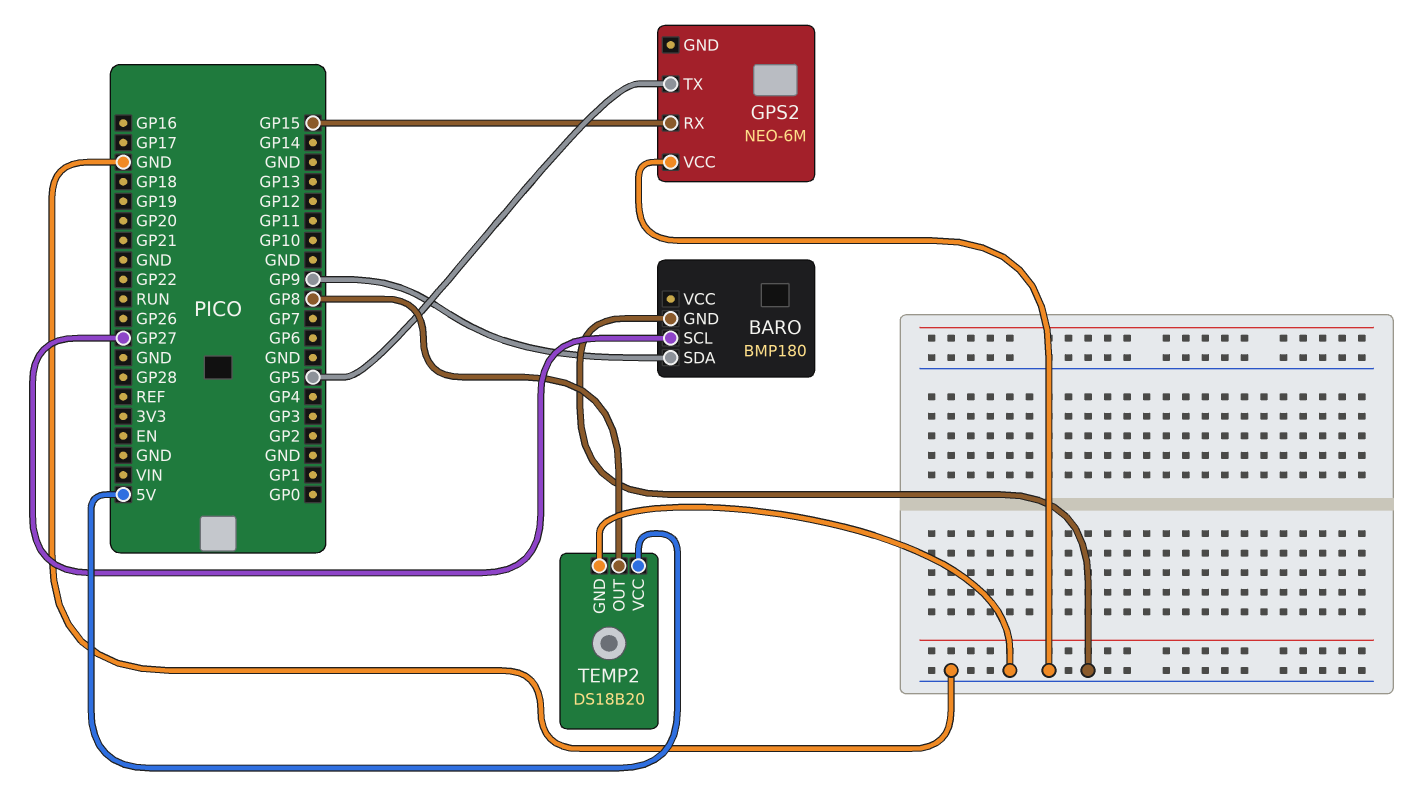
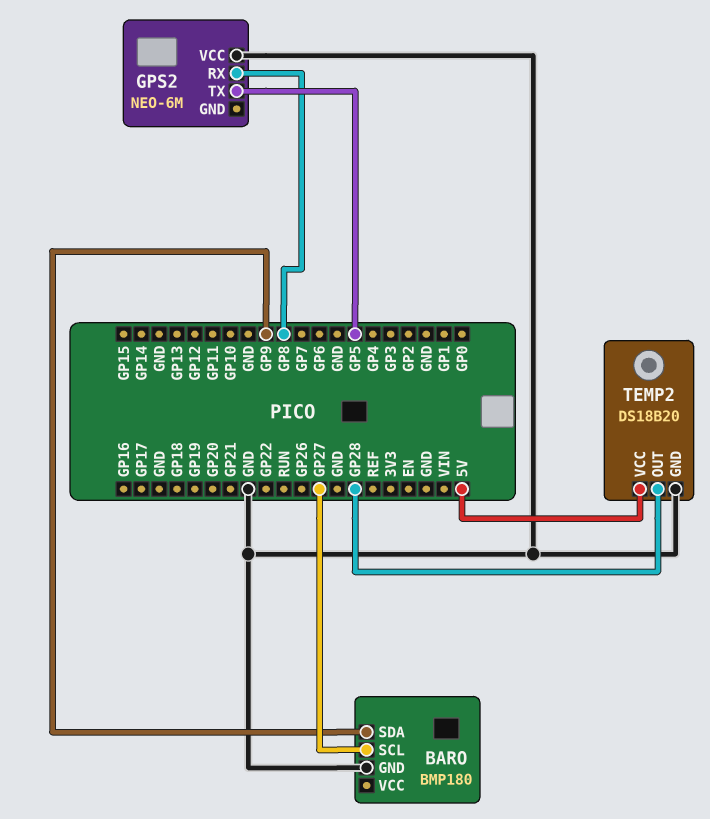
GPS2 pin RX: GP15 -> GP8
TEMP2 pin OUT: GP8 -> GP28

